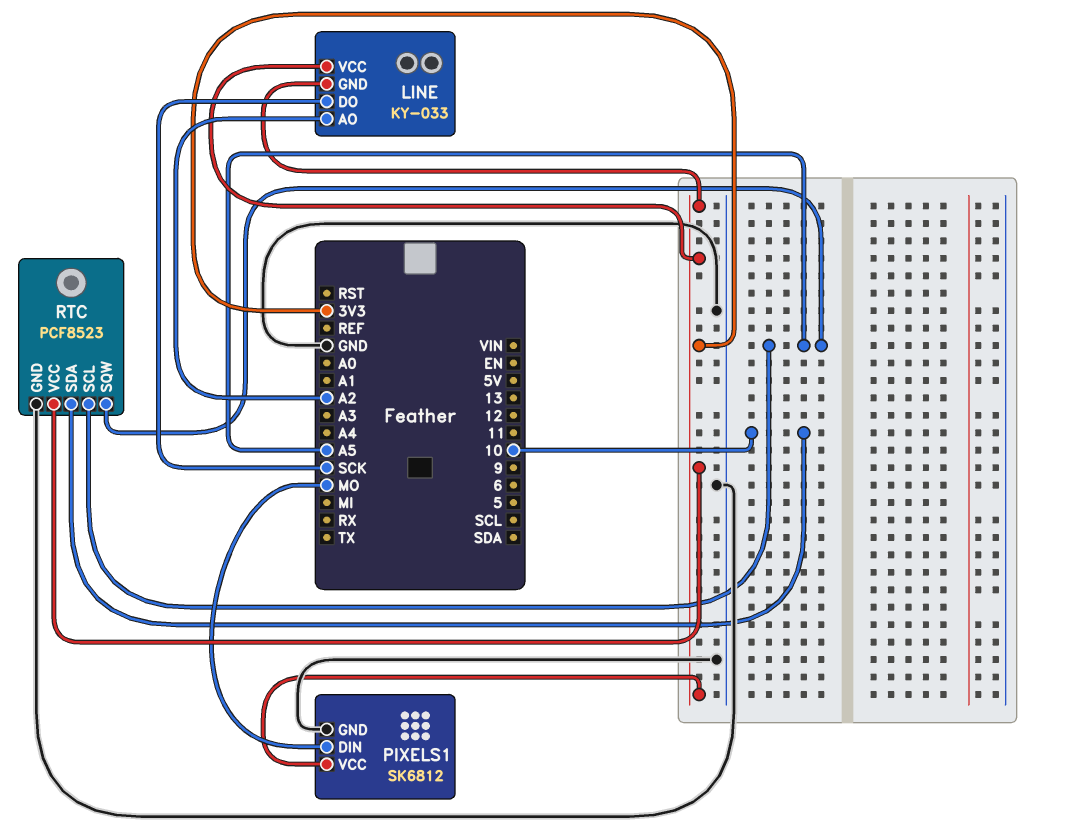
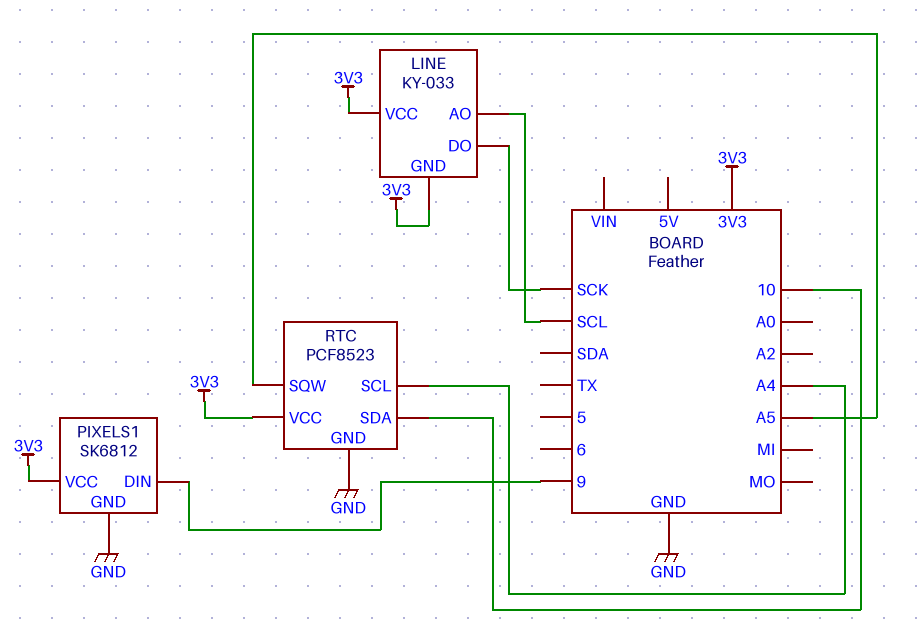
LINE pin AO: A2 -> SCL
PIXELS1 pin DIN: MO -> 9
RTC pin SCL: A5 -> A4

